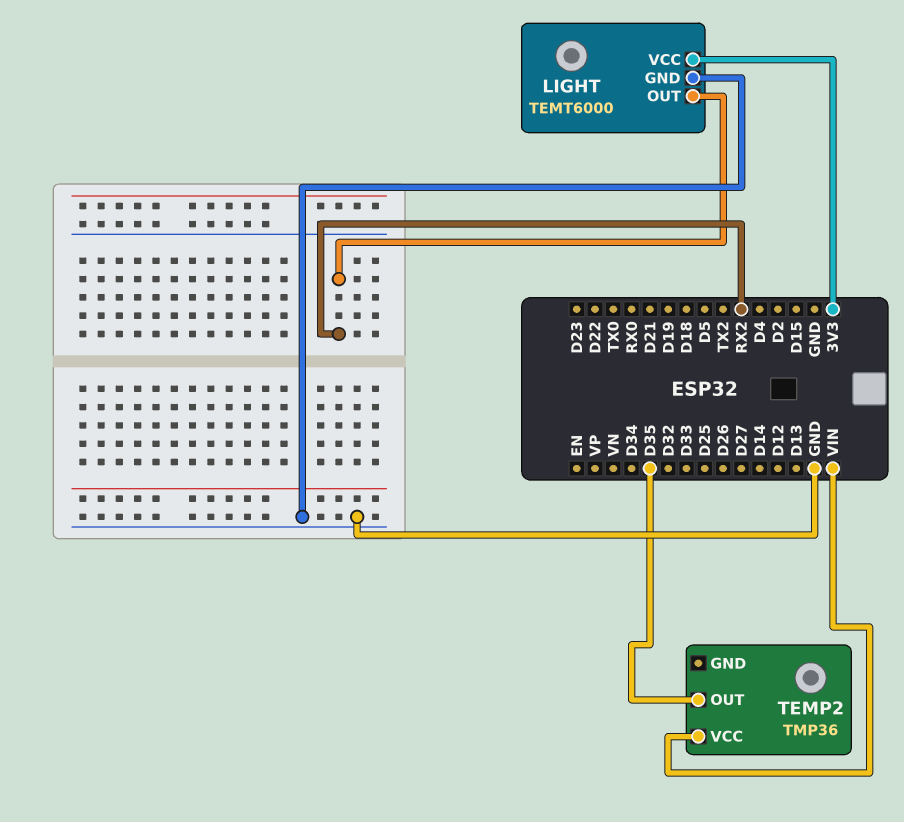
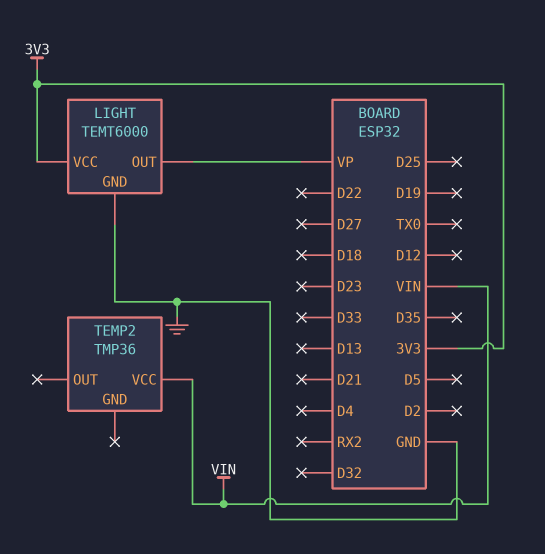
LIGHT pin OUT: RX2 -> VP
TEMP2 pin OUT: D35 -> none

